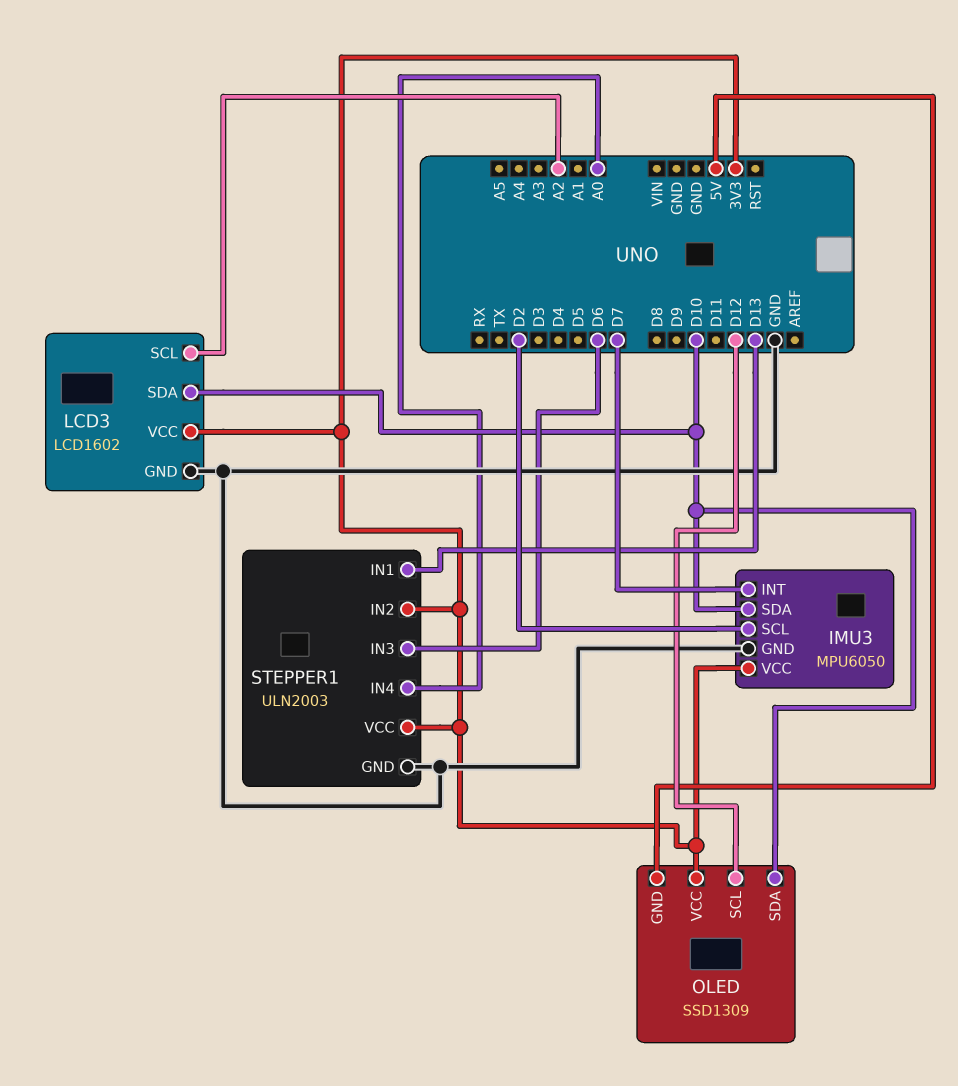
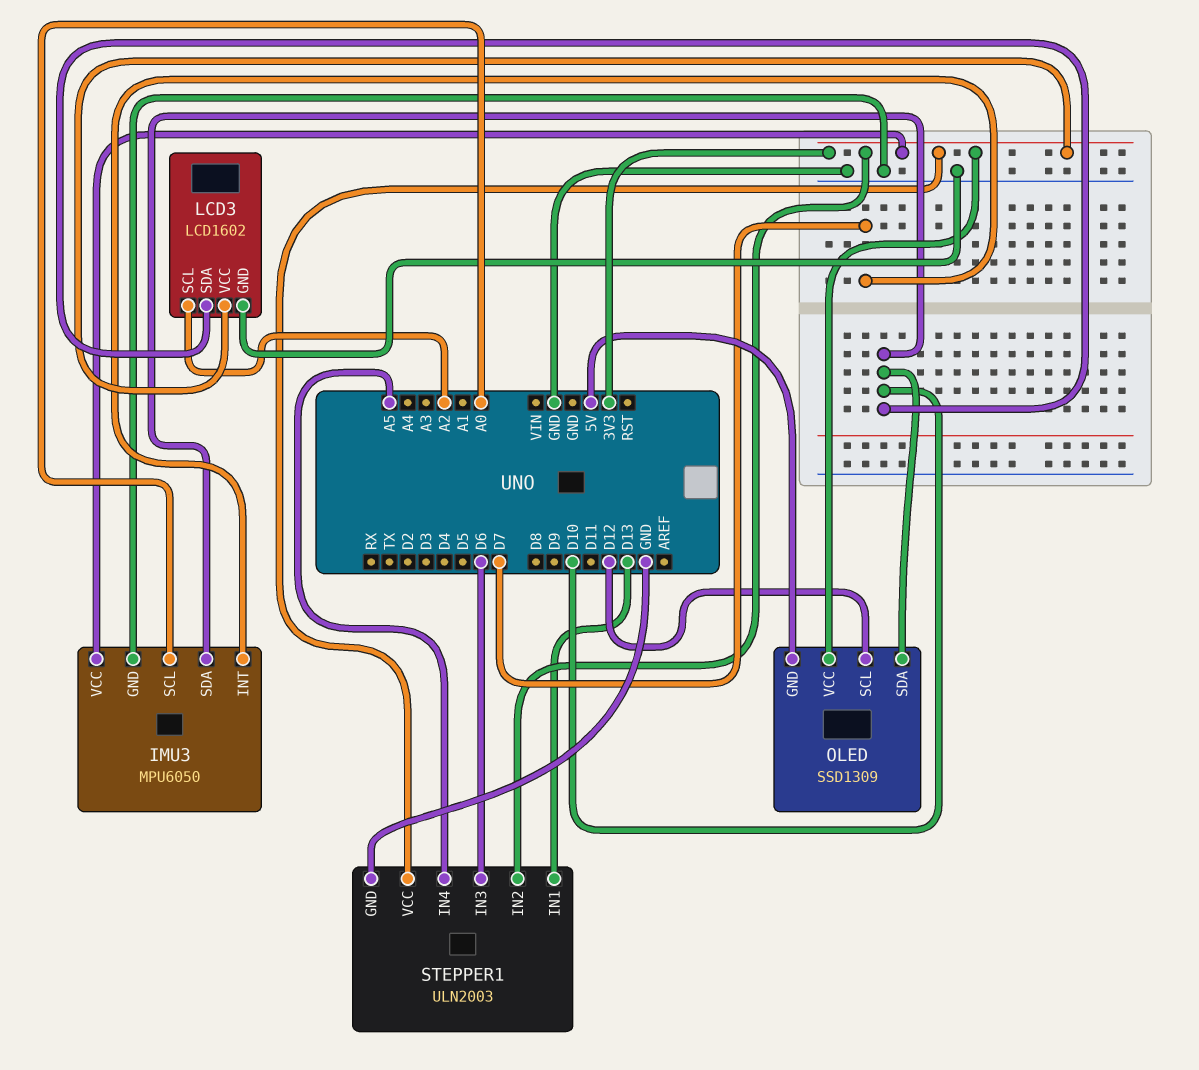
IMU3 pin SCL: D2 -> A0
STEPPER1 pin IN4: A0 -> A5

